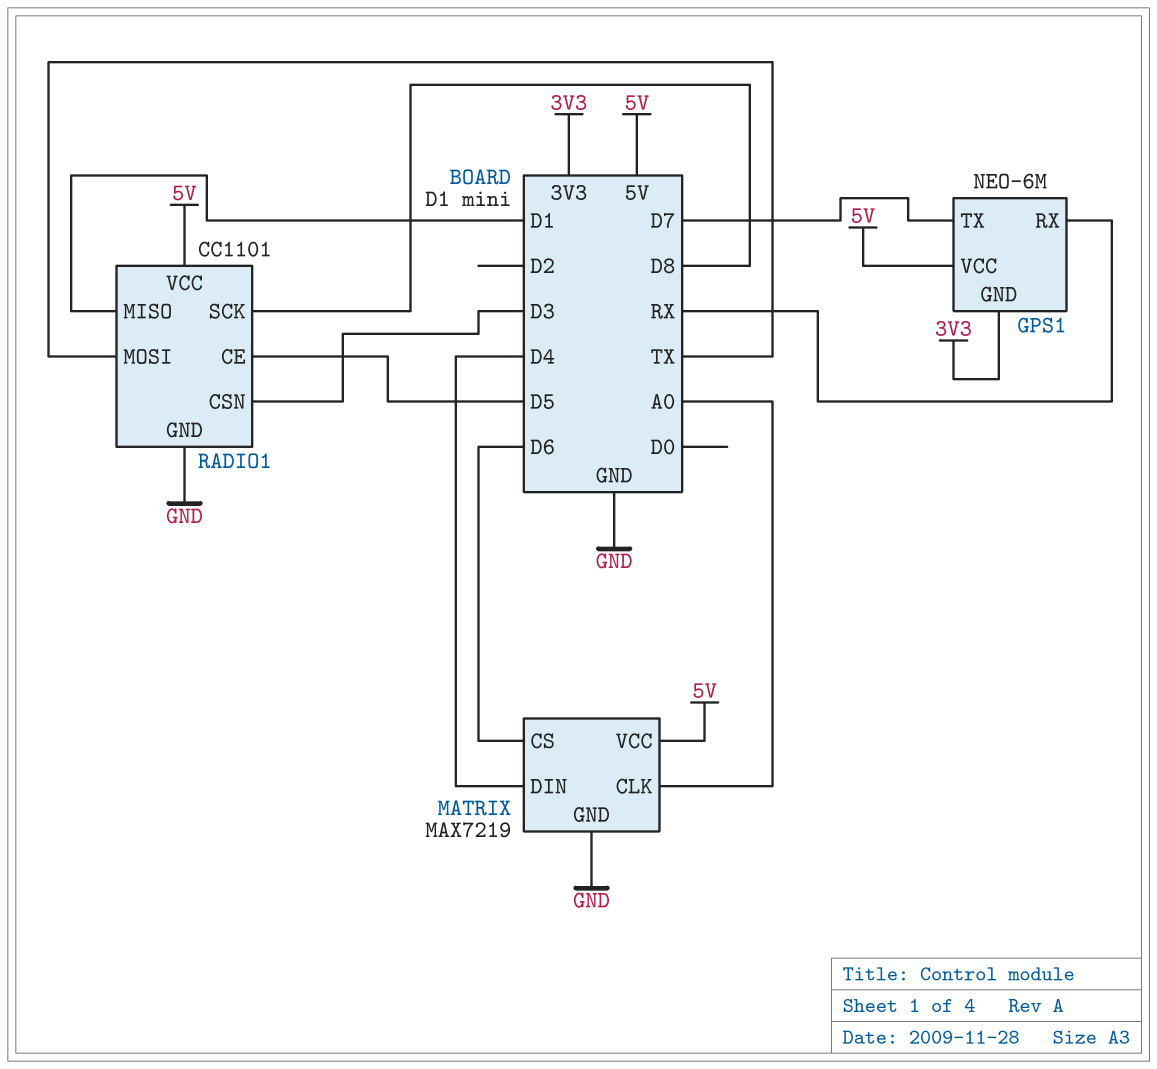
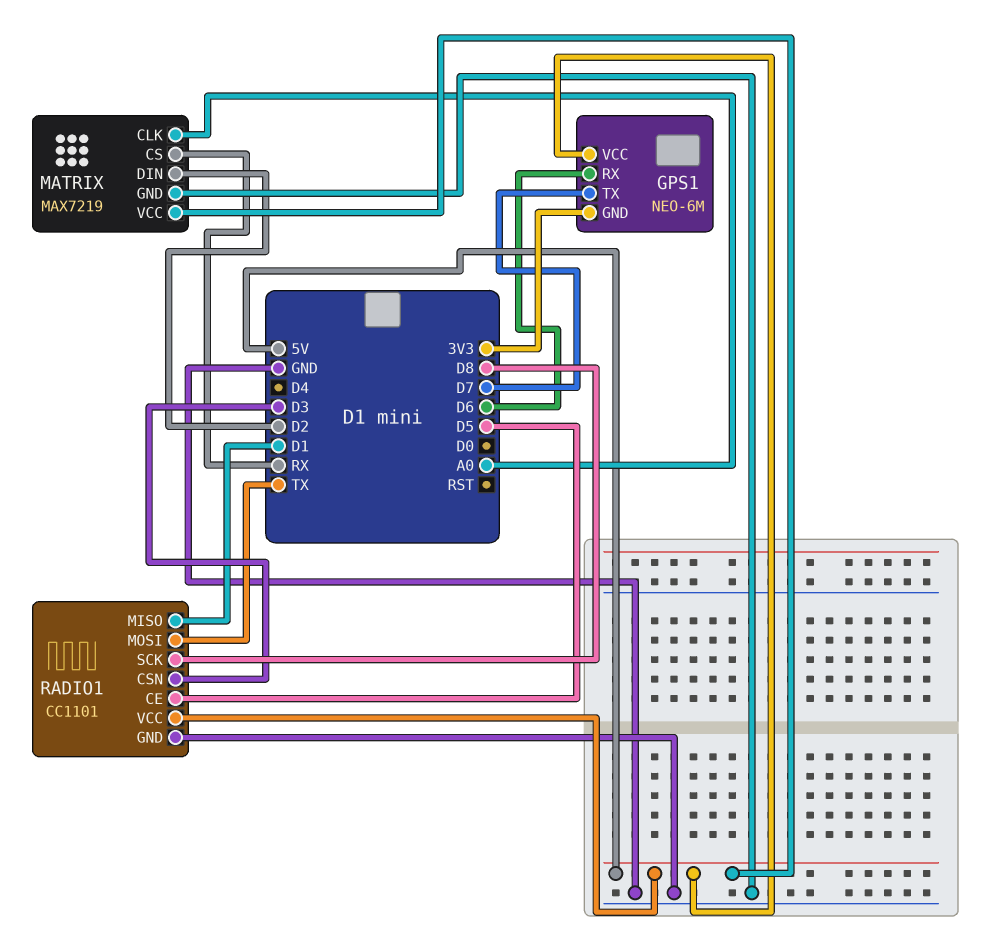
GPS1 pin RX: RX -> D6
MATRIX pin CS: D6 -> RX
MATRIX pin DIN: D4 -> D2

